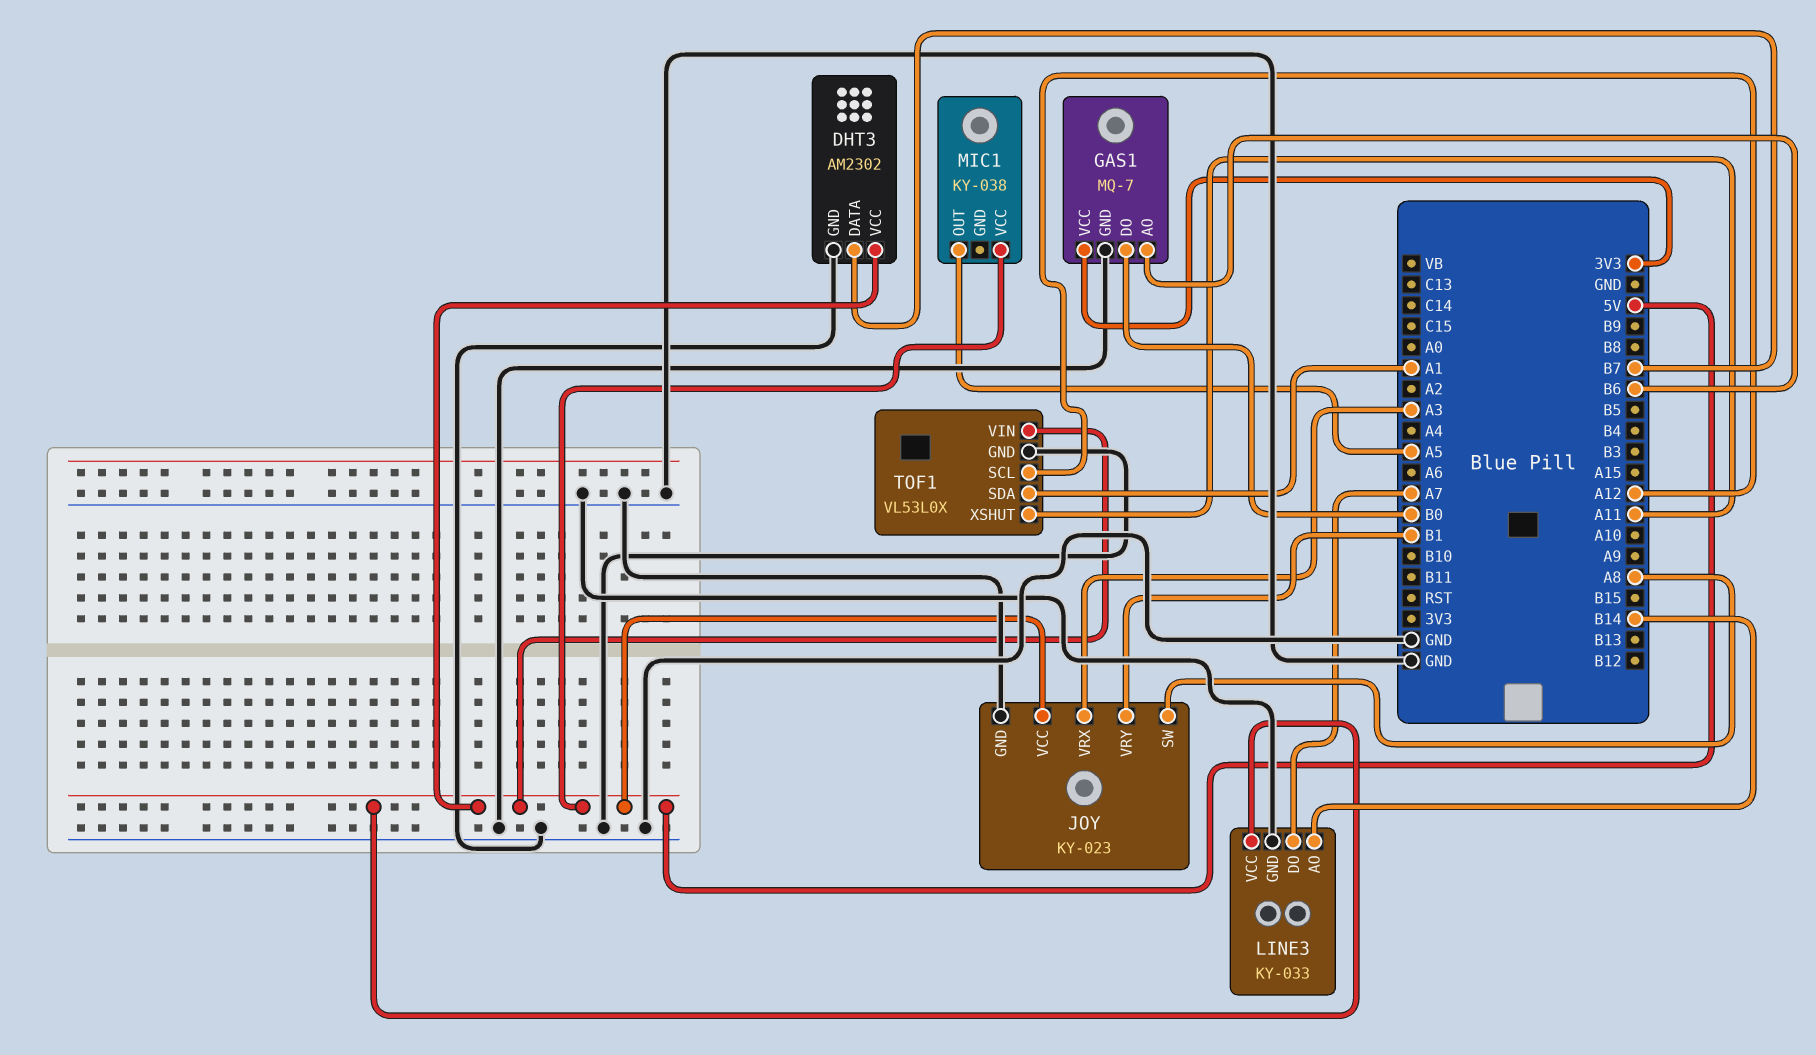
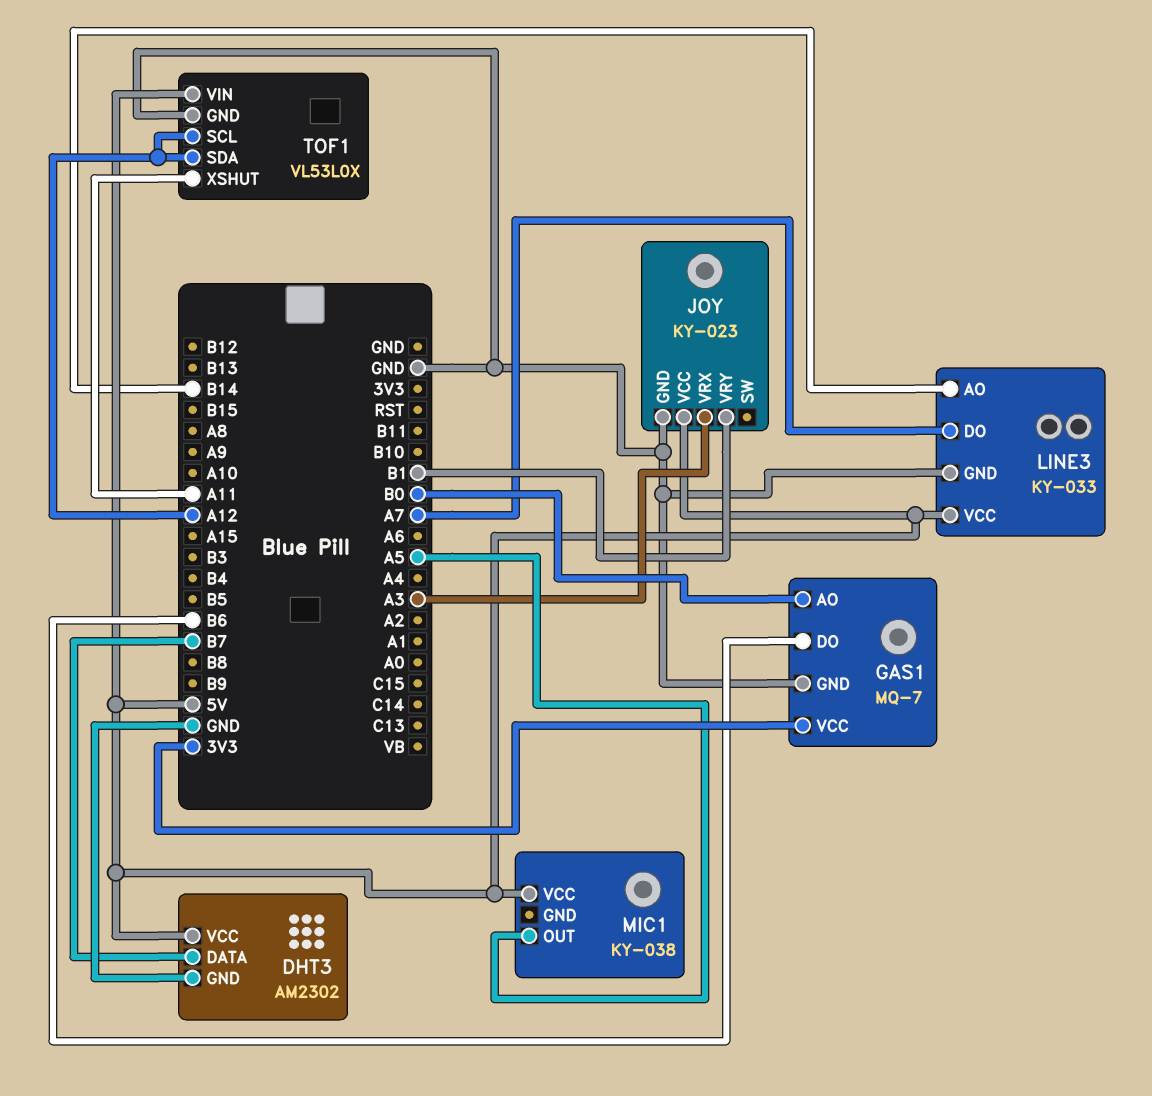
GAS1 pin AO: B6 -> B0
GAS1 pin DO: B0 -> B6
JOY pin SW: A8 -> none
TOF1 pin SDA: A1 -> A12

